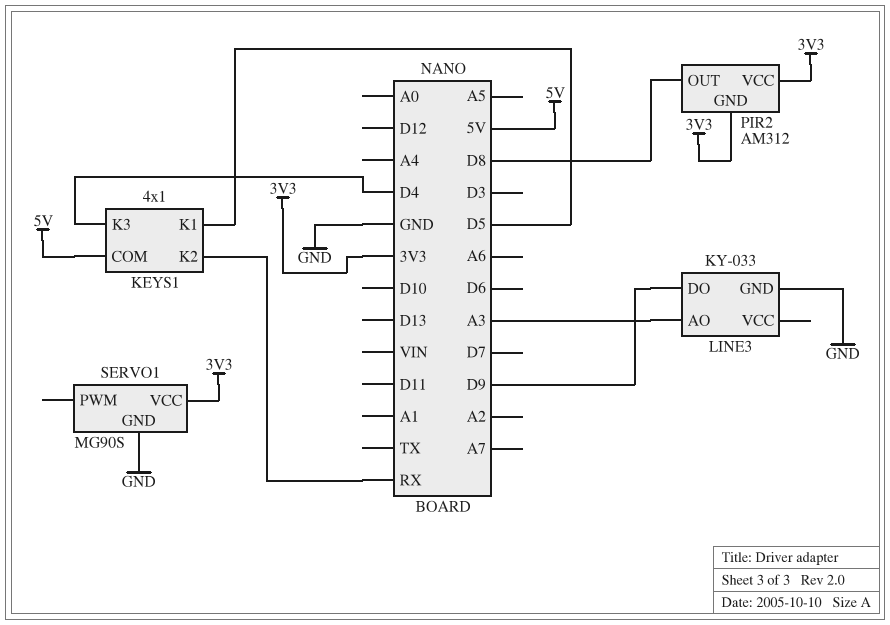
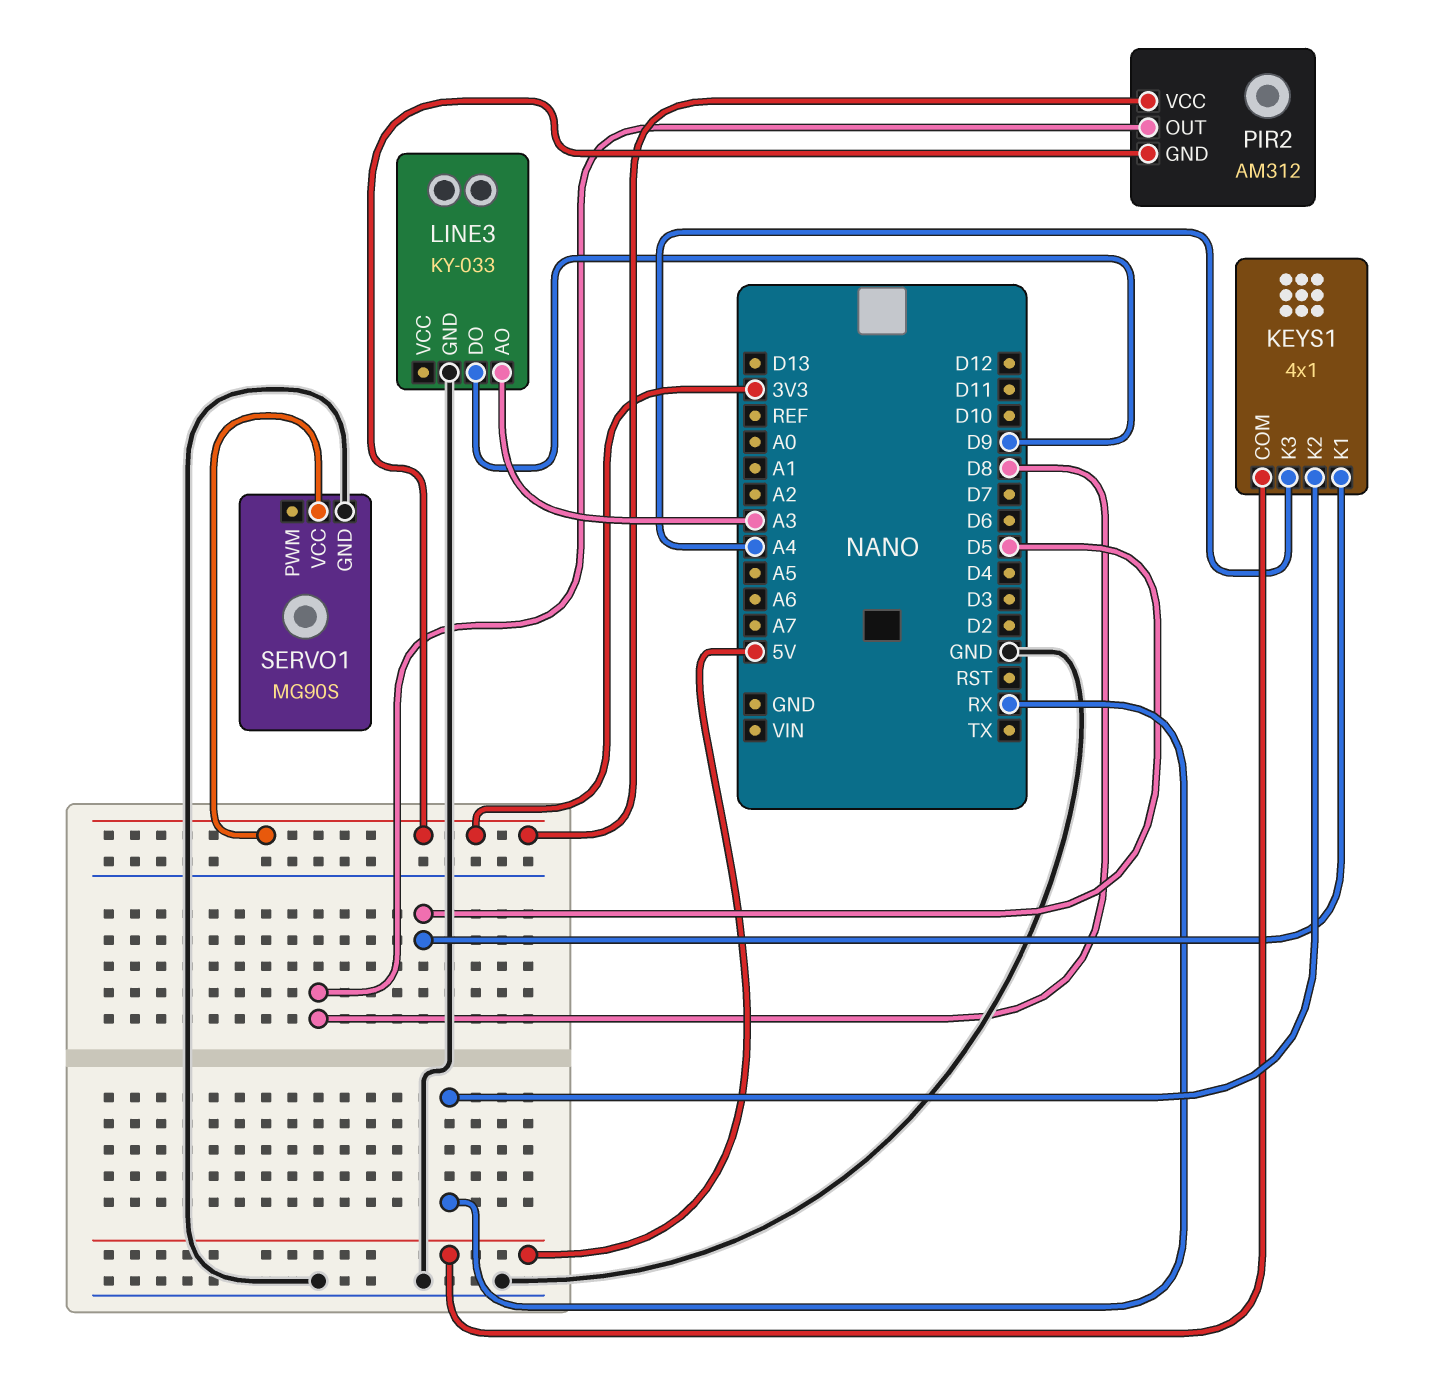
KEYS1 pin K3: D4 -> A4

